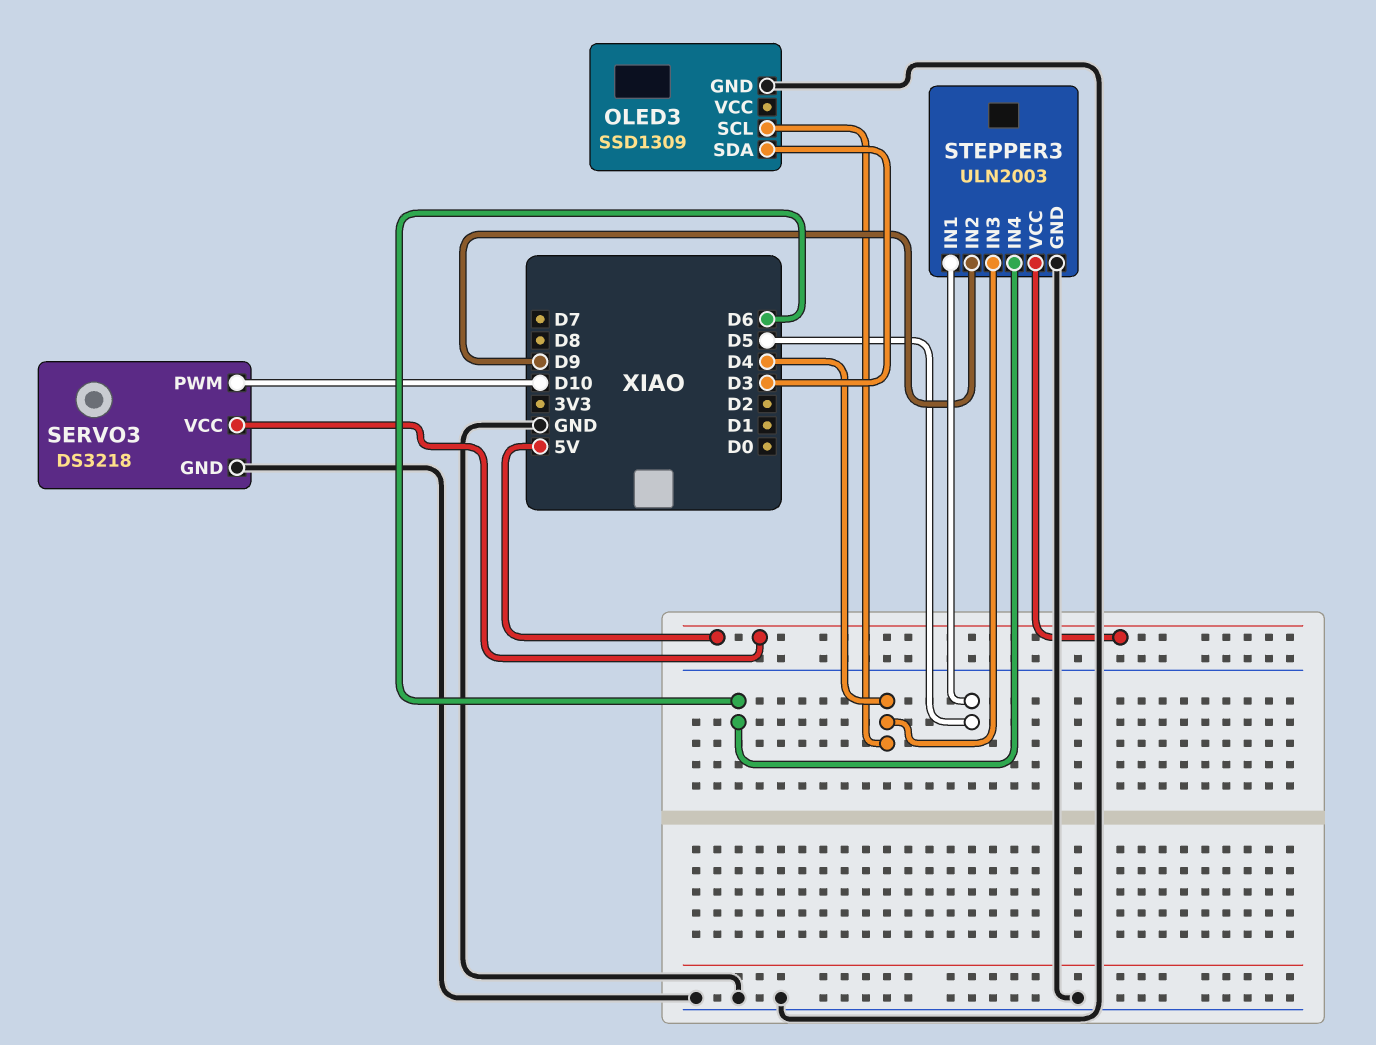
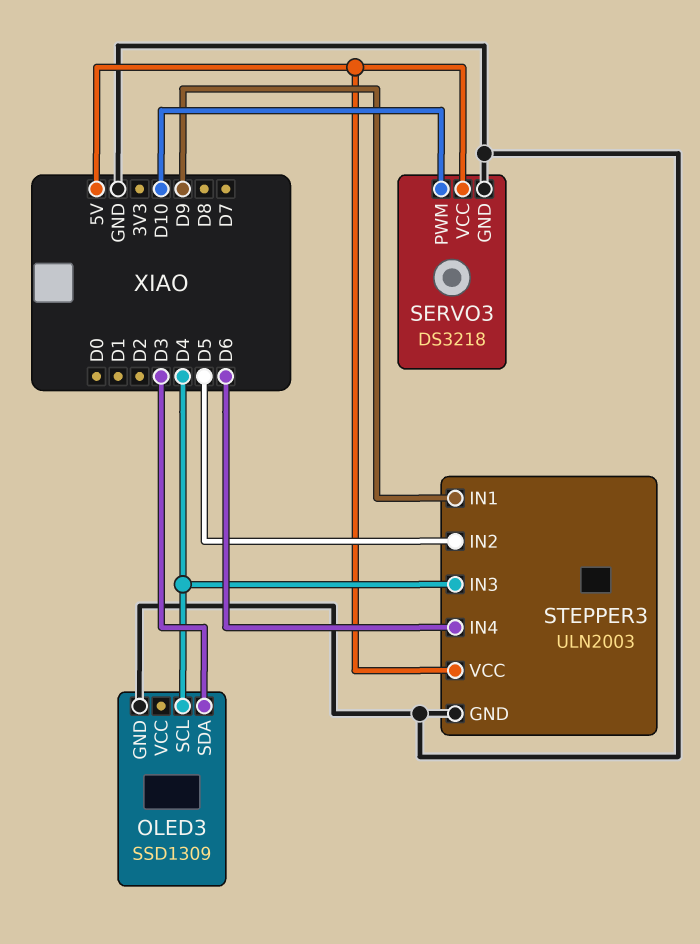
STEPPER3 pin IN1: D5 -> D9
STEPPER3 pin IN2: D9 -> D5

